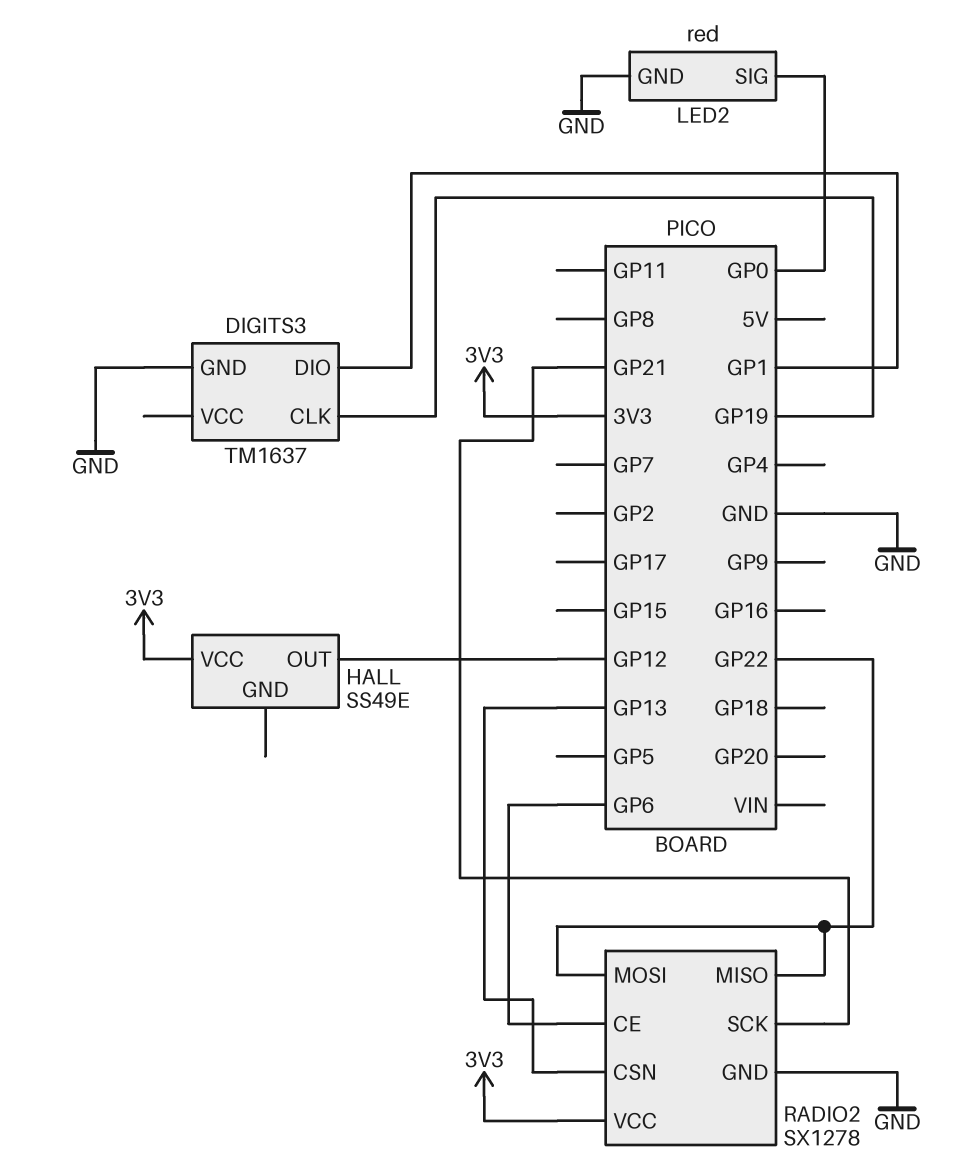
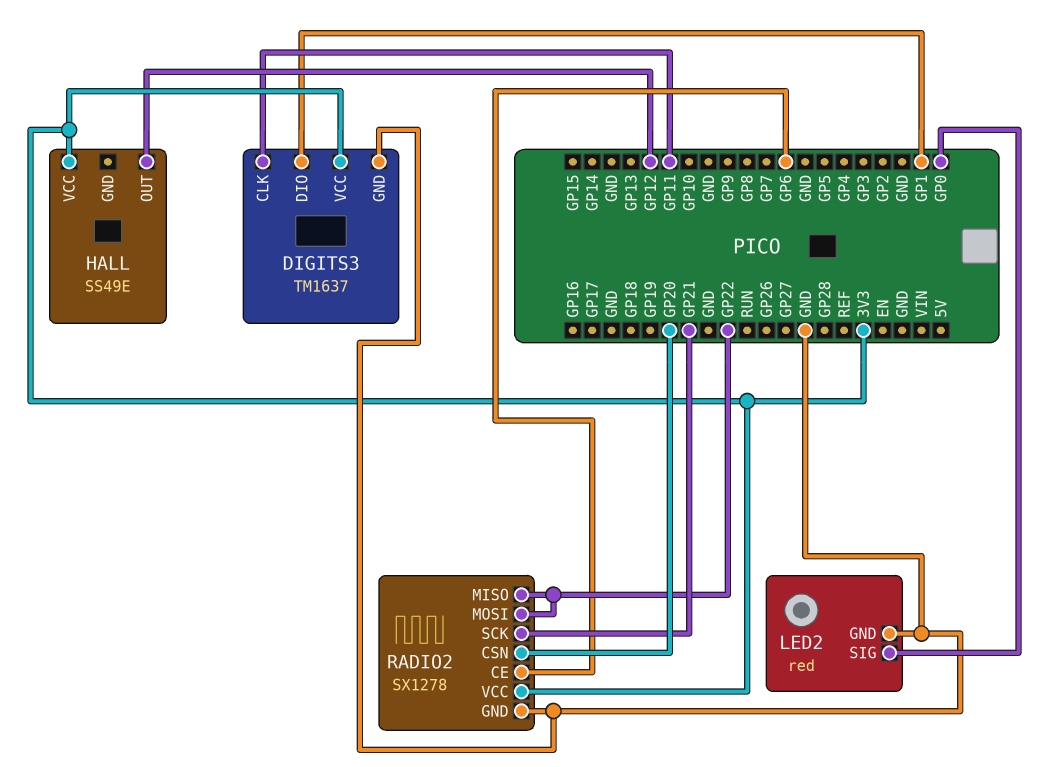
DIGITS3 pin CLK: GP19 -> GP11
DIGITS3 pin VCC: none -> 3V3
RADIO2 pin CSN: GP13 -> GP20

